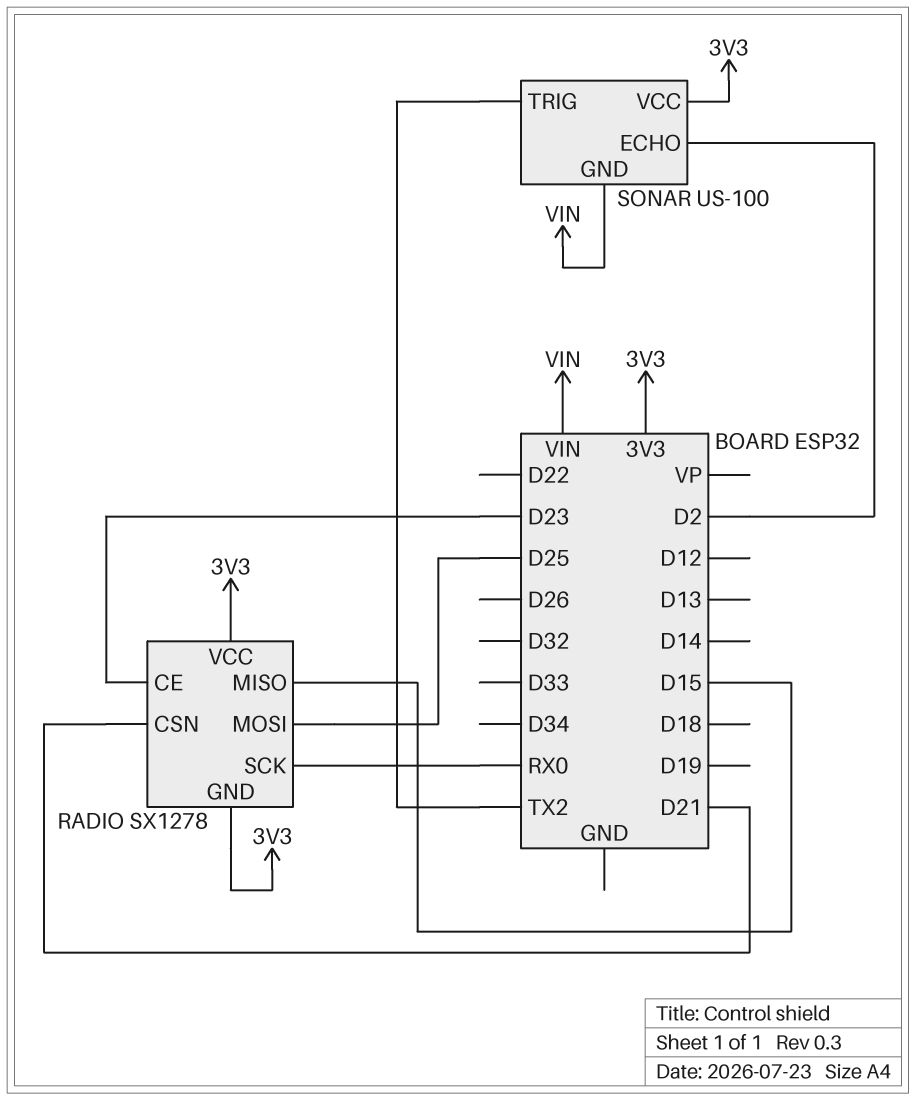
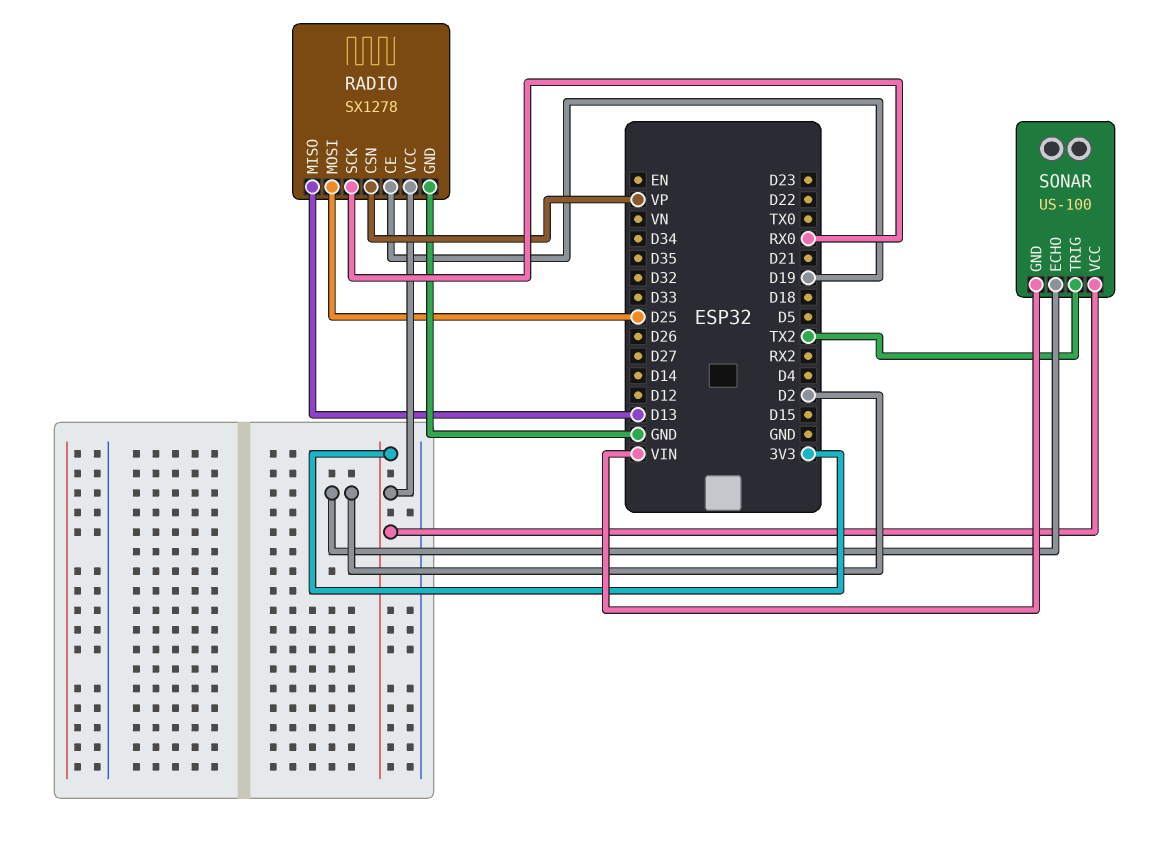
RADIO pin CE: D23 -> D19
RADIO pin CSN: D21 -> VP
RADIO pin GND: 3V3 -> GND
RADIO pin MISO: D15 -> D13

